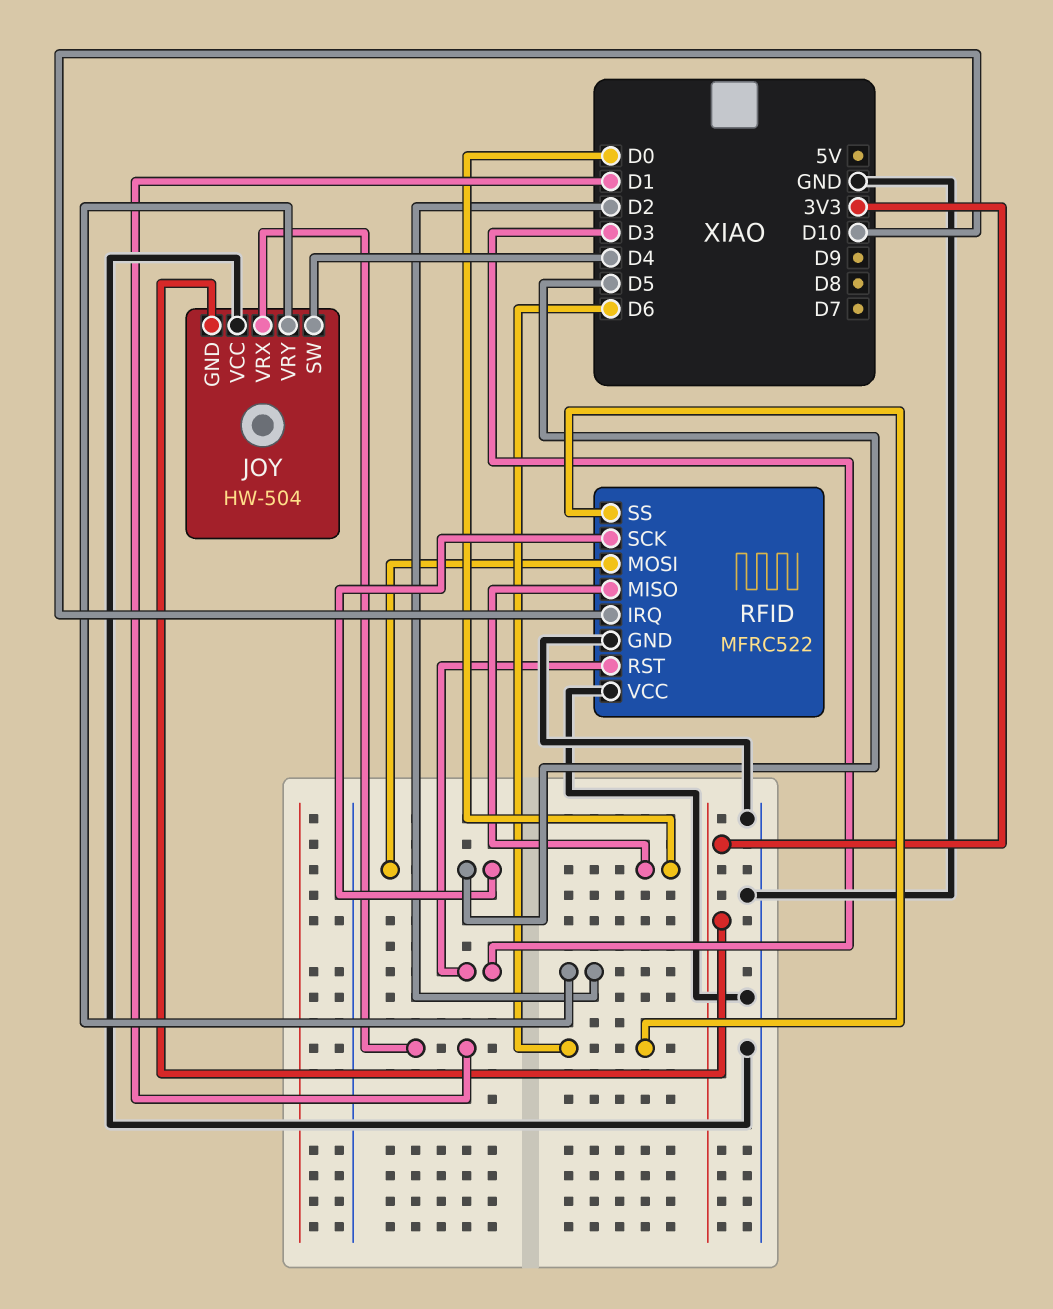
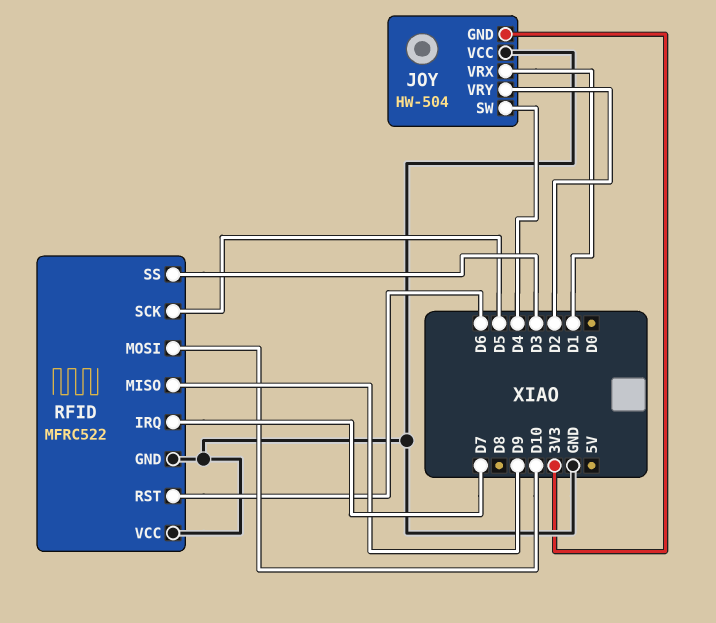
RFID pin IRQ: D10 -> D7
RFID pin MISO: D0 -> D9
RFID pin MOSI: D5 -> D10
RFID pin RST: D3 -> D6
RFID pin SS: D6 -> D3

